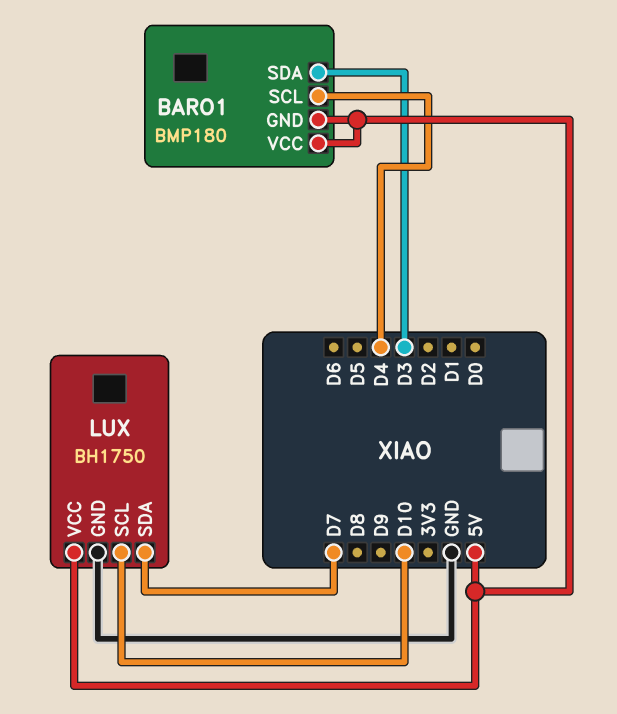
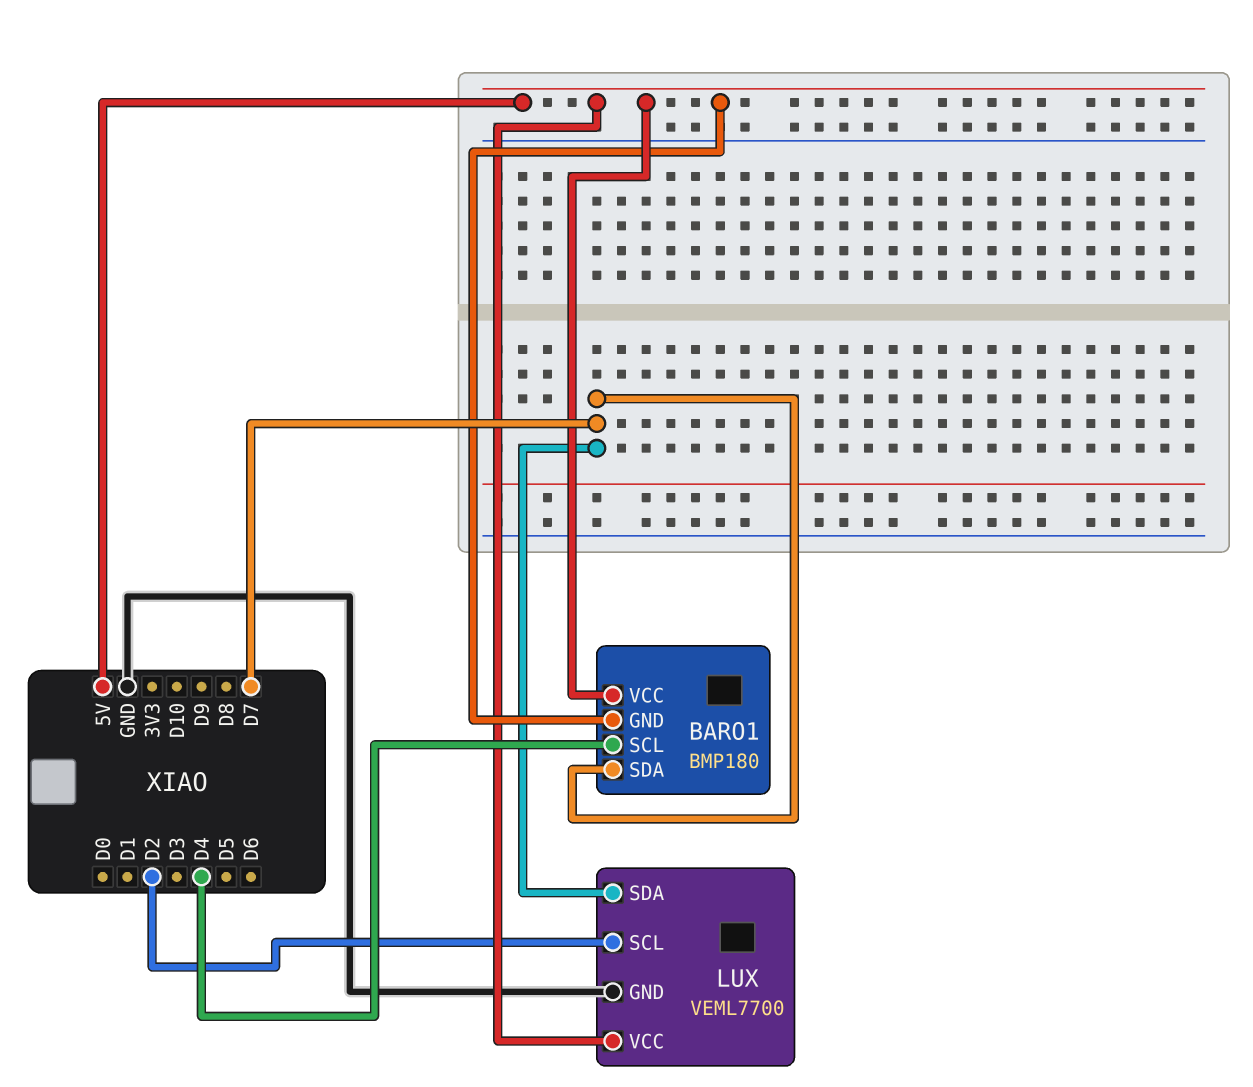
BARO1 pin SDA: D3 -> D7
LUX: BH1750 -> VEML7700
LUX pin SCL: D10 -> D2

